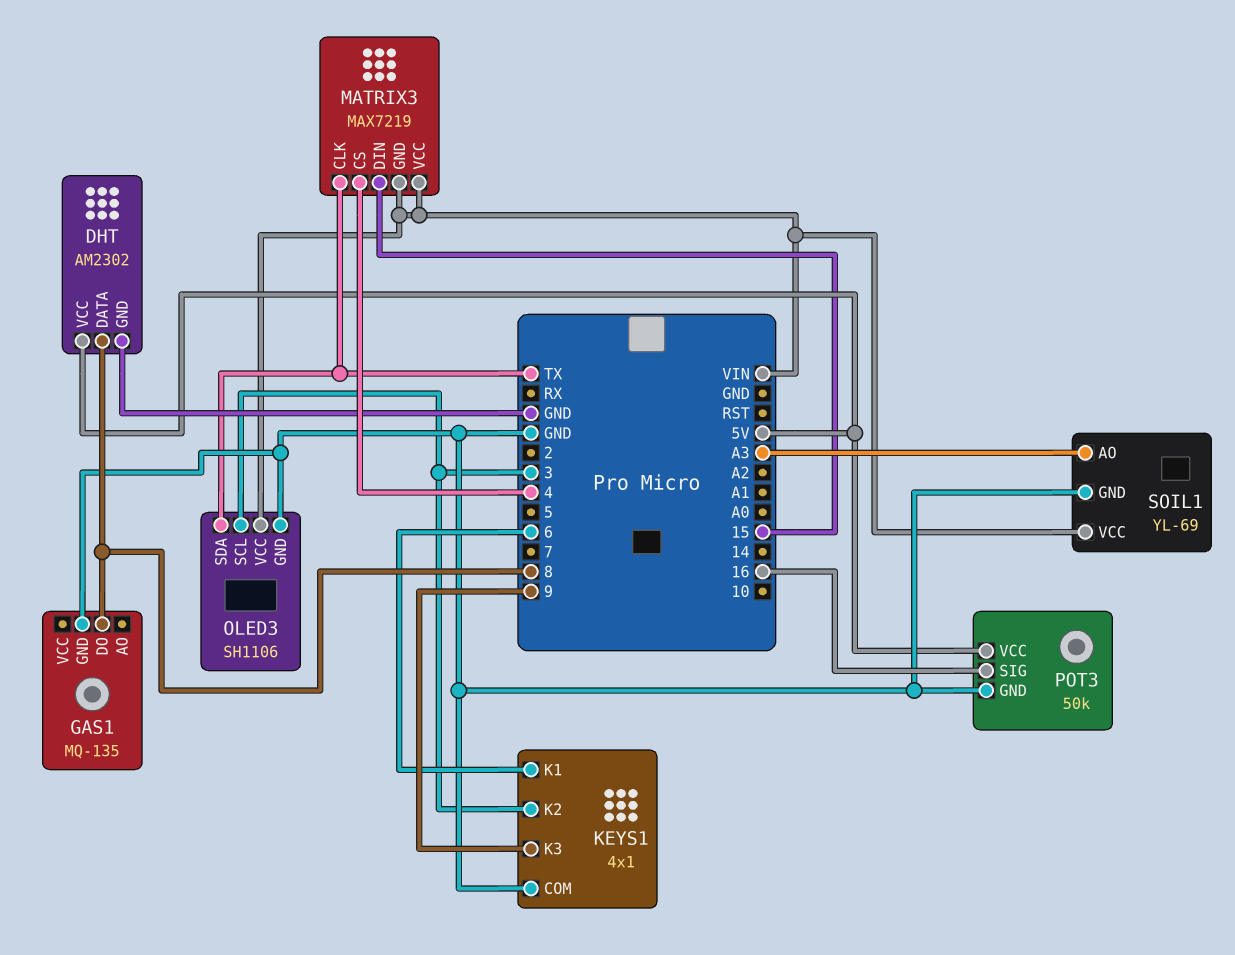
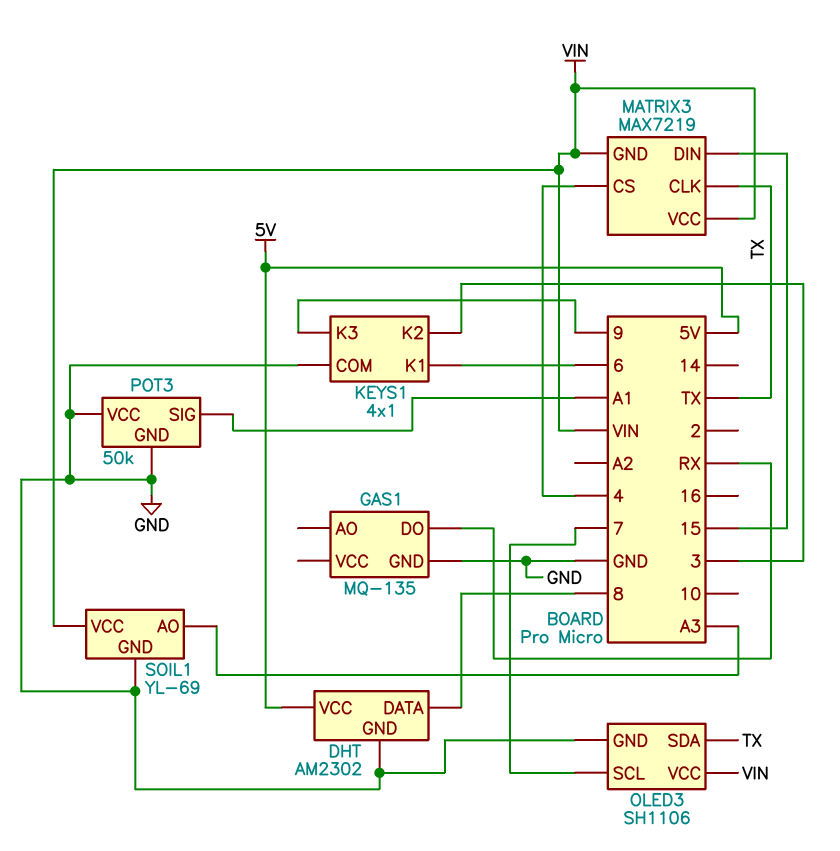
GAS1 pin DO: 8 -> RX
OLED3 pin SCL: 3 -> 7
POT3 pin SIG: 16 -> A1
POT3 pin VCC: 5V -> GND

